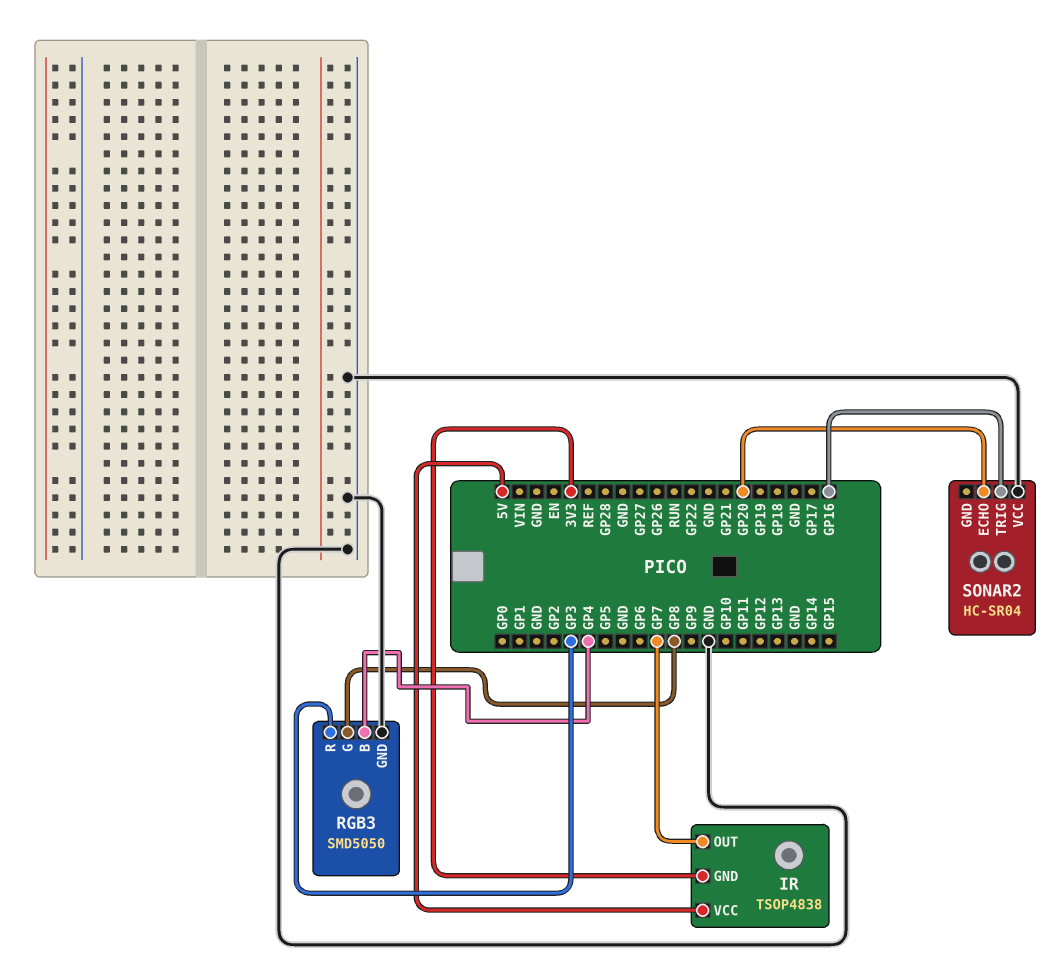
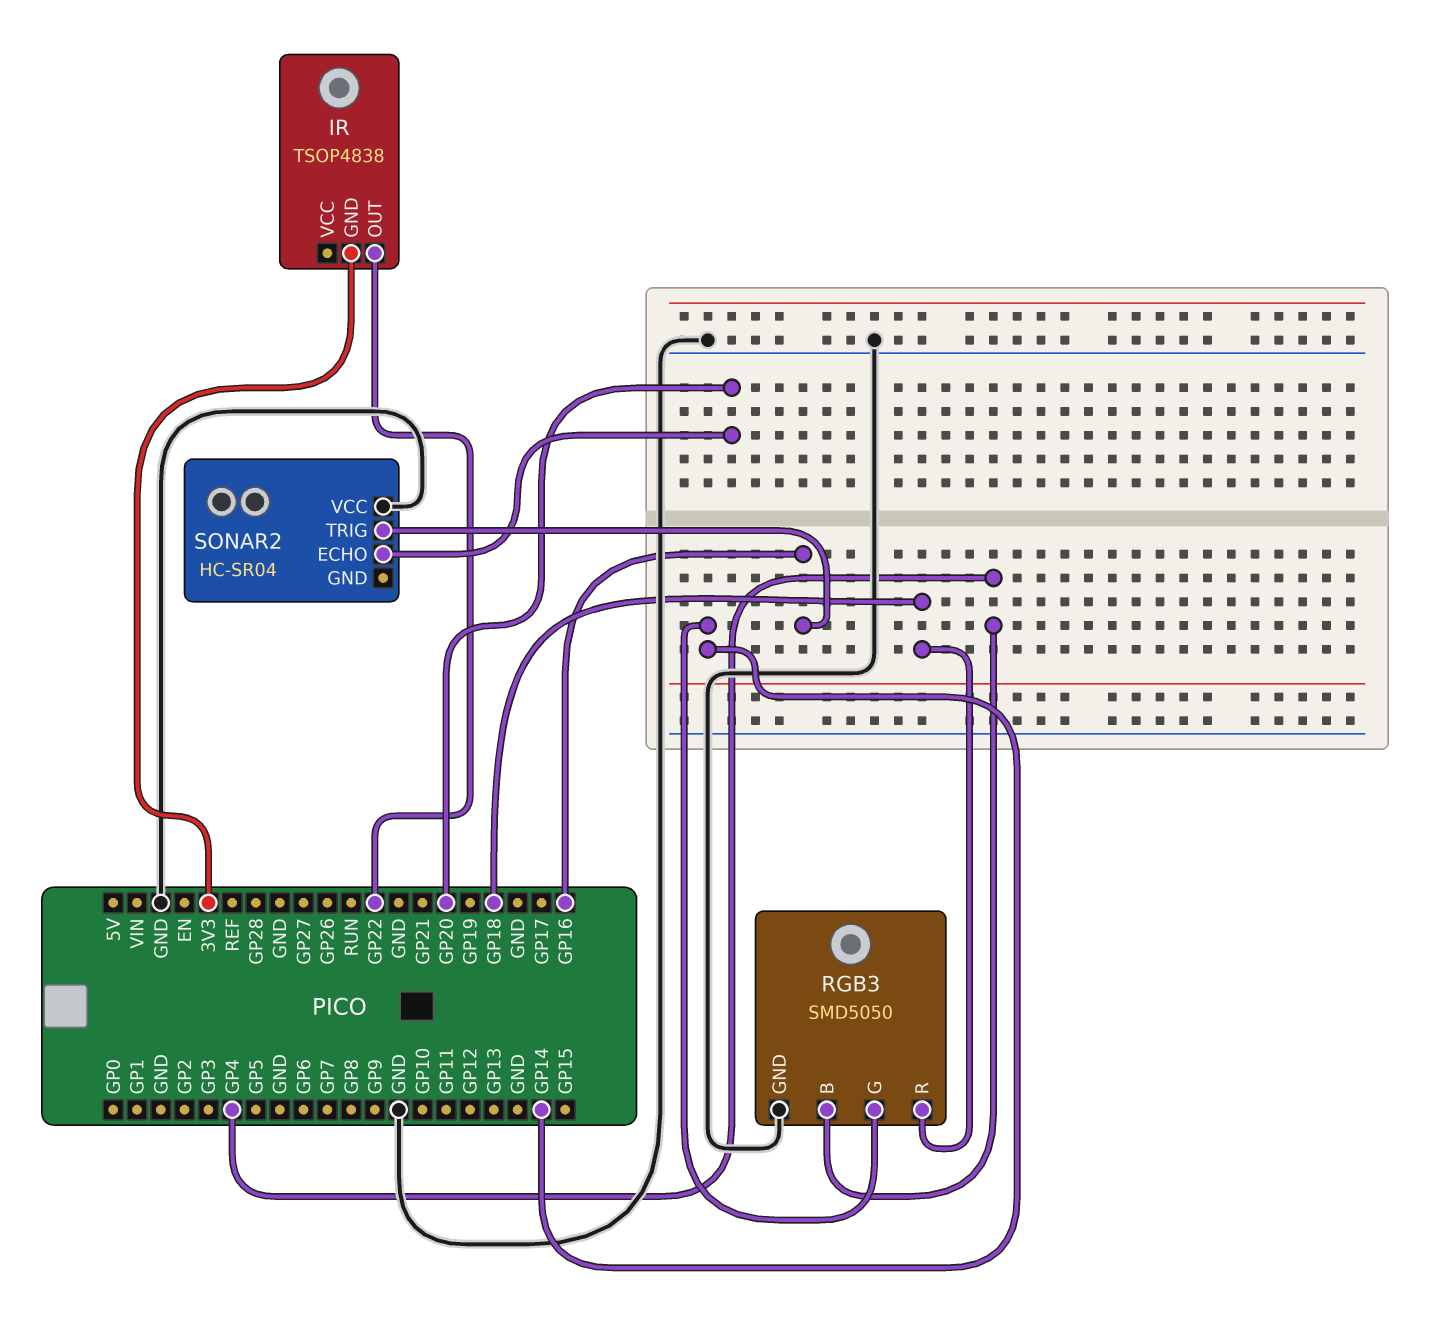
IR pin OUT: GP7 -> GP22
IR pin VCC: 5V -> none
RGB3 pin G: GP8 -> GP14
RGB3 pin R: GP3 -> GP18

